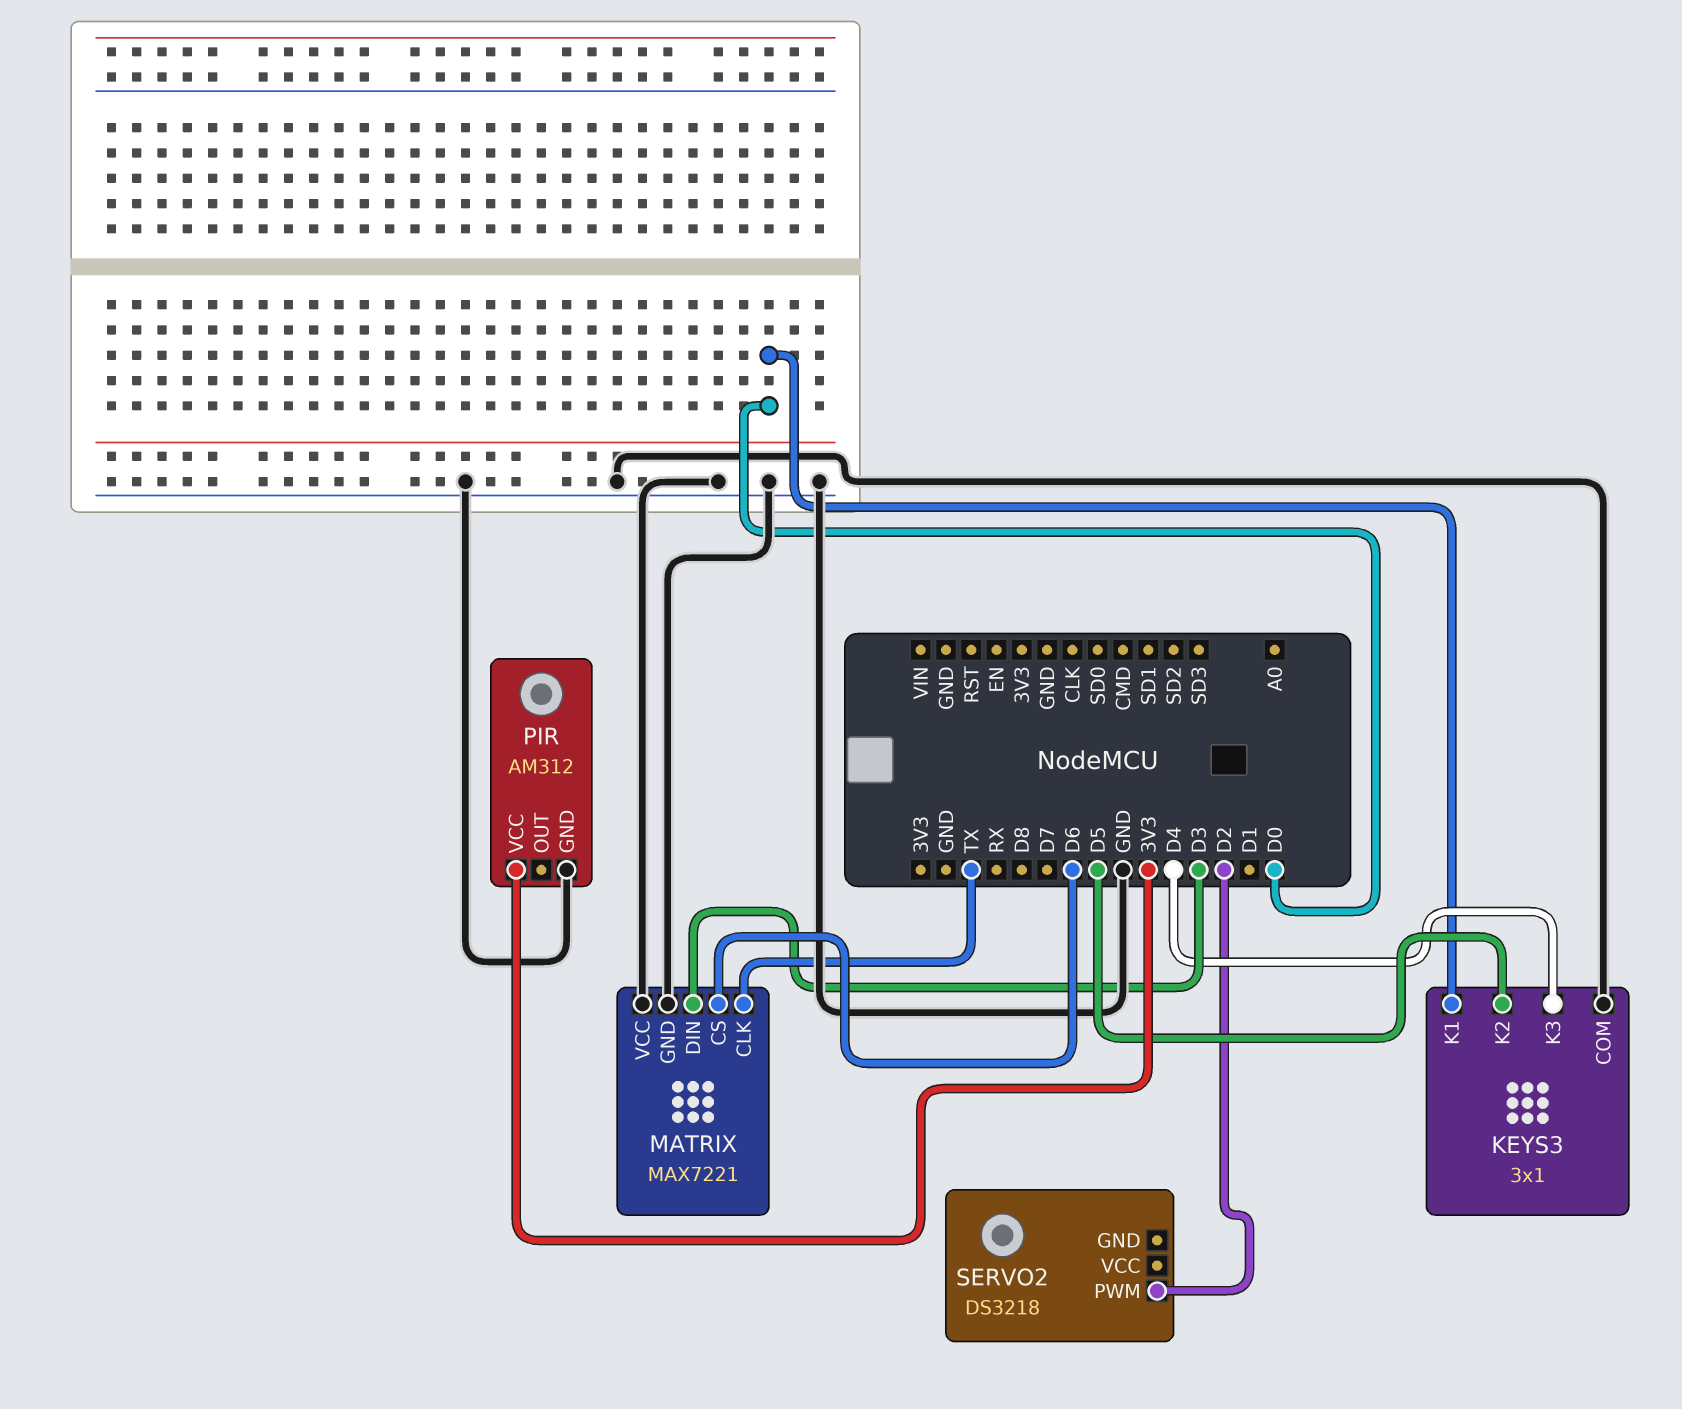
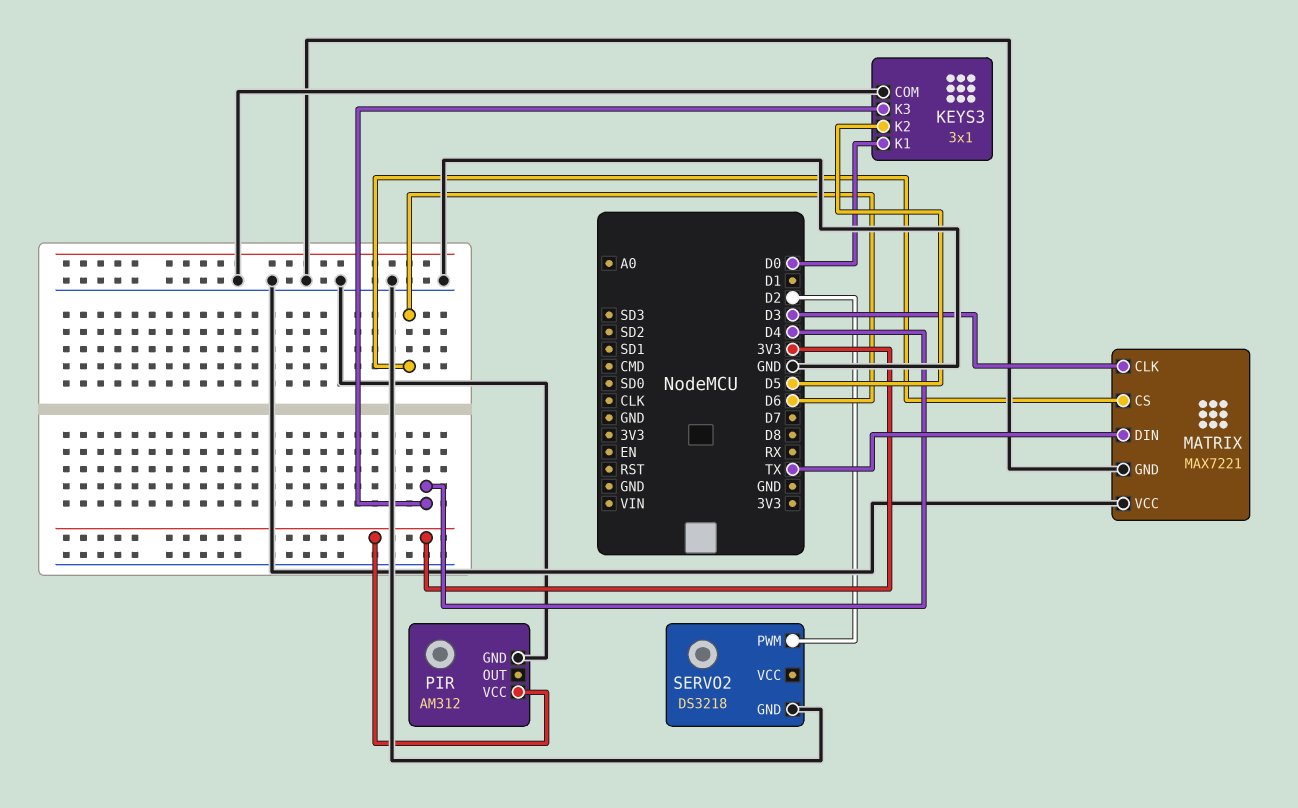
MATRIX pin CLK: TX -> D3
MATRIX pin DIN: D3 -> TX
SERVO2 pin GND: none -> GND

